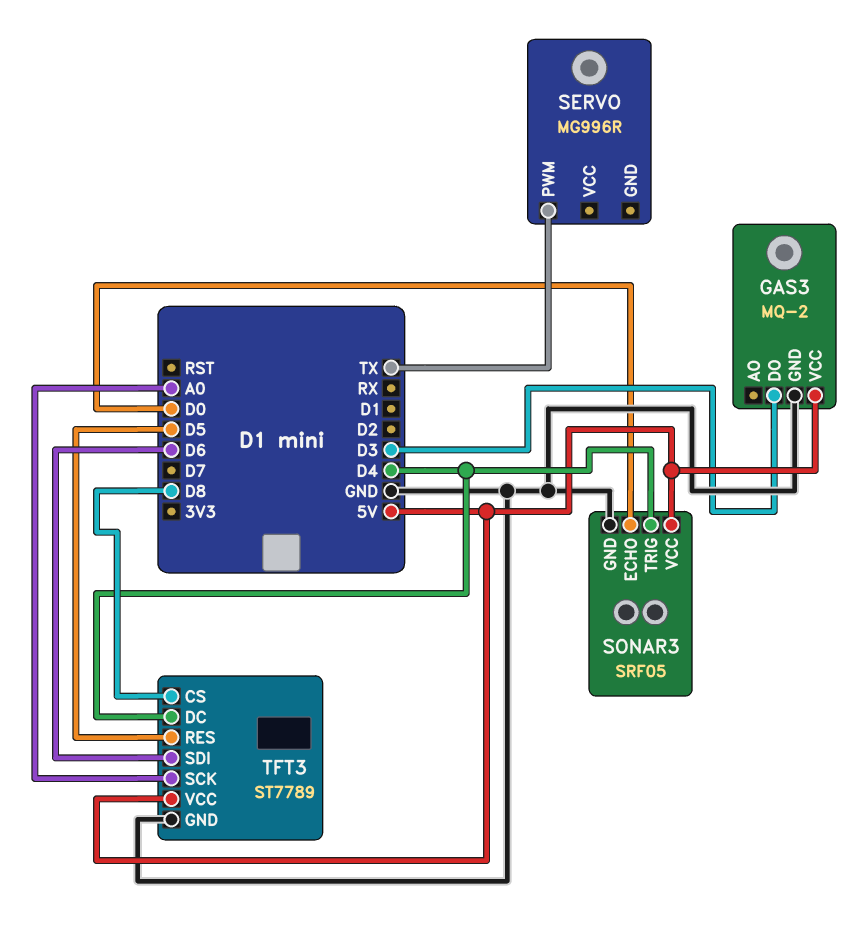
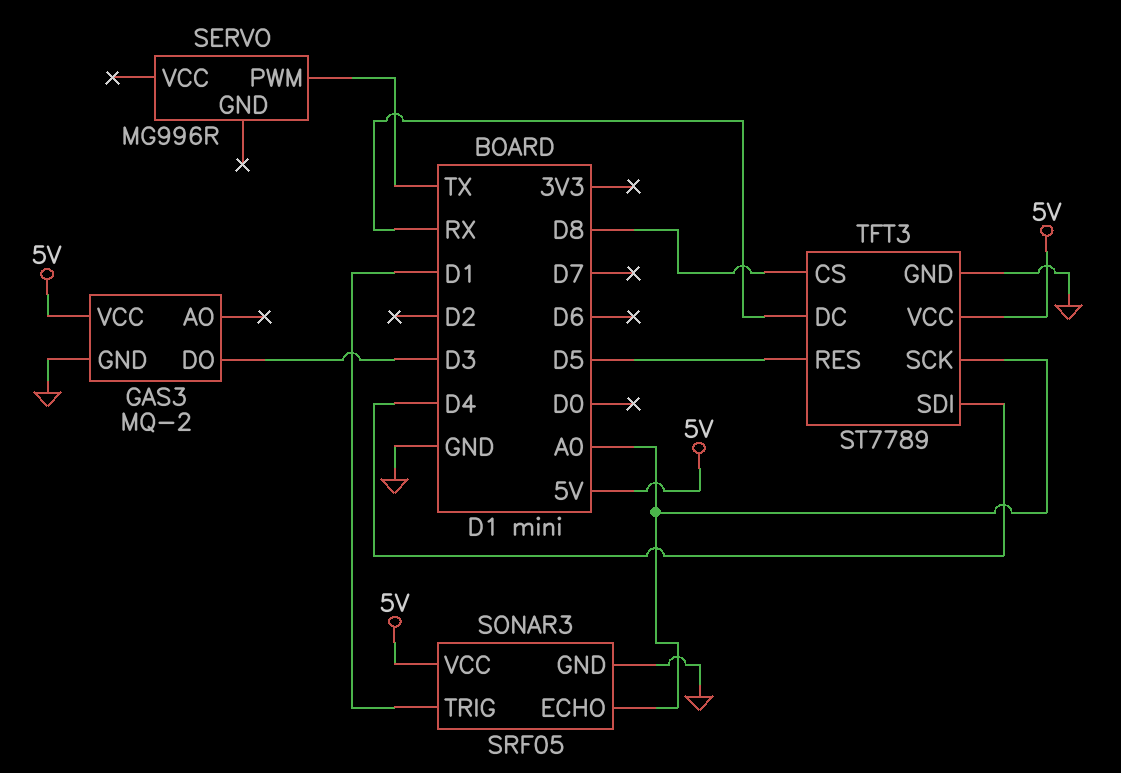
SONAR3 pin ECHO: D0 -> A0
SONAR3 pin TRIG: D4 -> D1
TFT3 pin DC: D4 -> RX
TFT3 pin SDI: D6 -> D4

